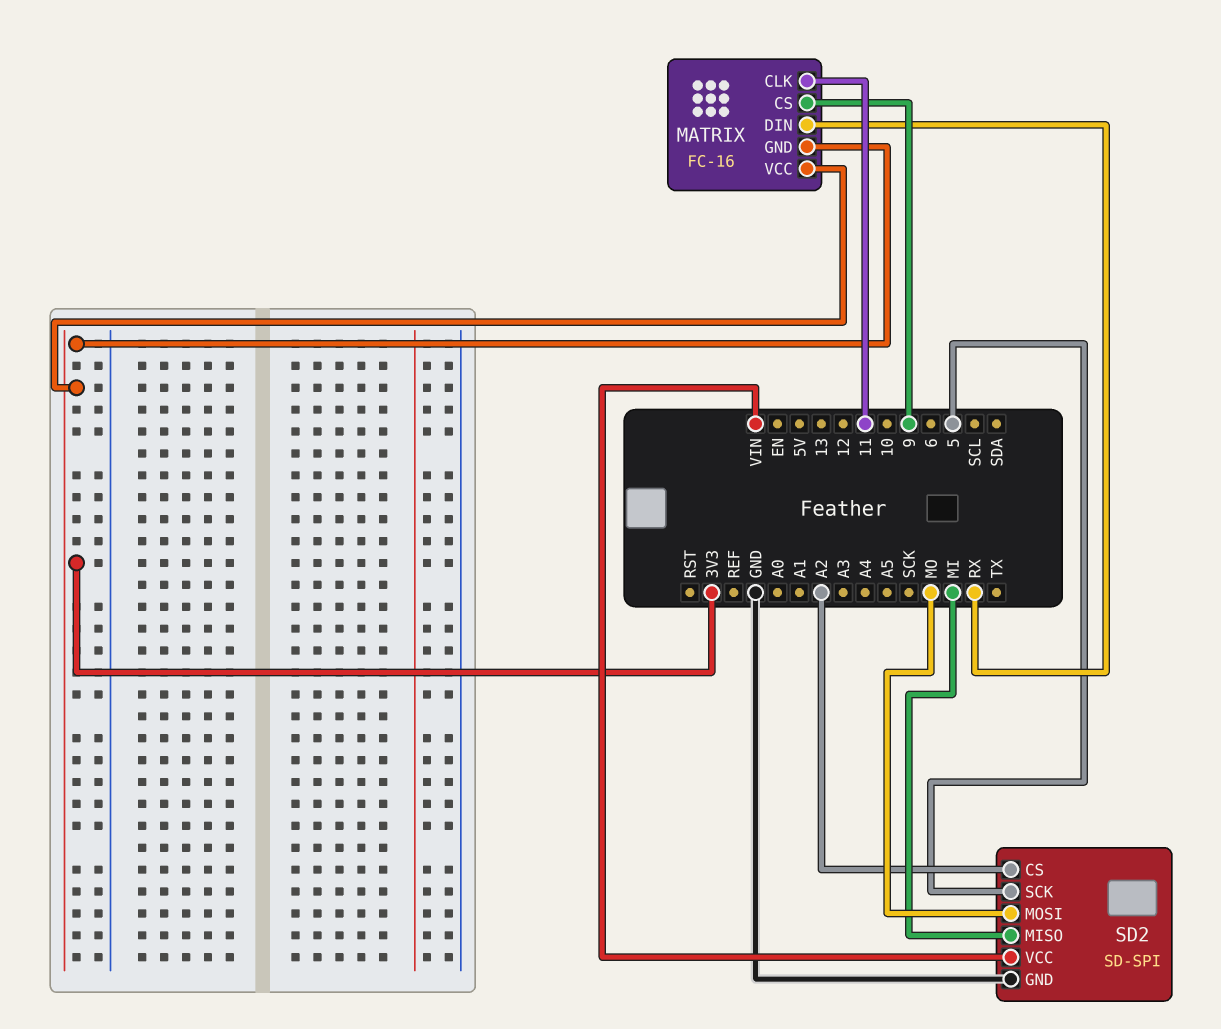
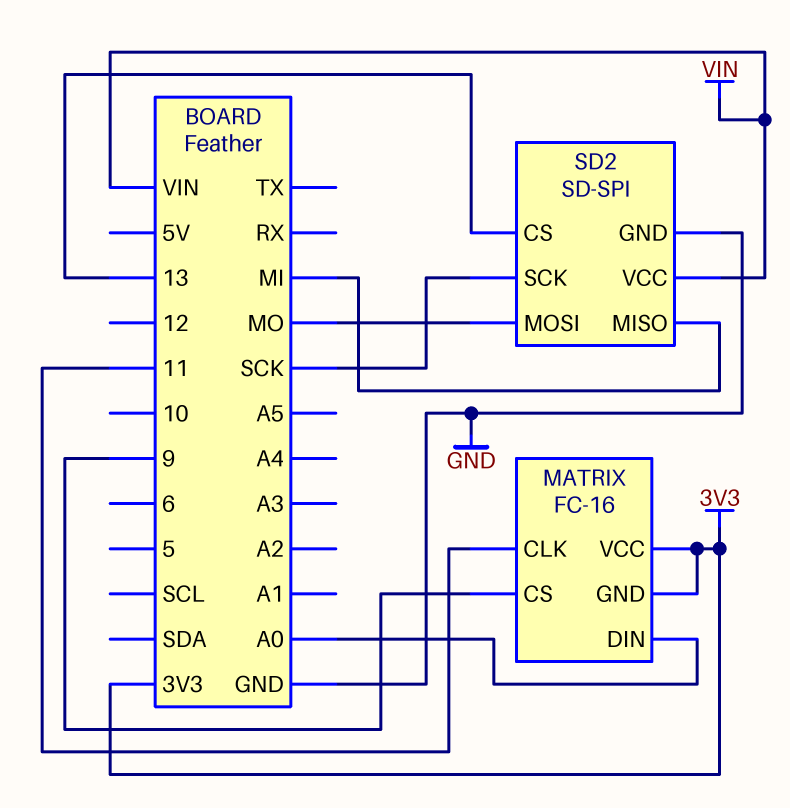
MATRIX pin DIN: RX -> A0
SD2 pin CS: A2 -> 13
SD2 pin SCK: 5 -> SCK

